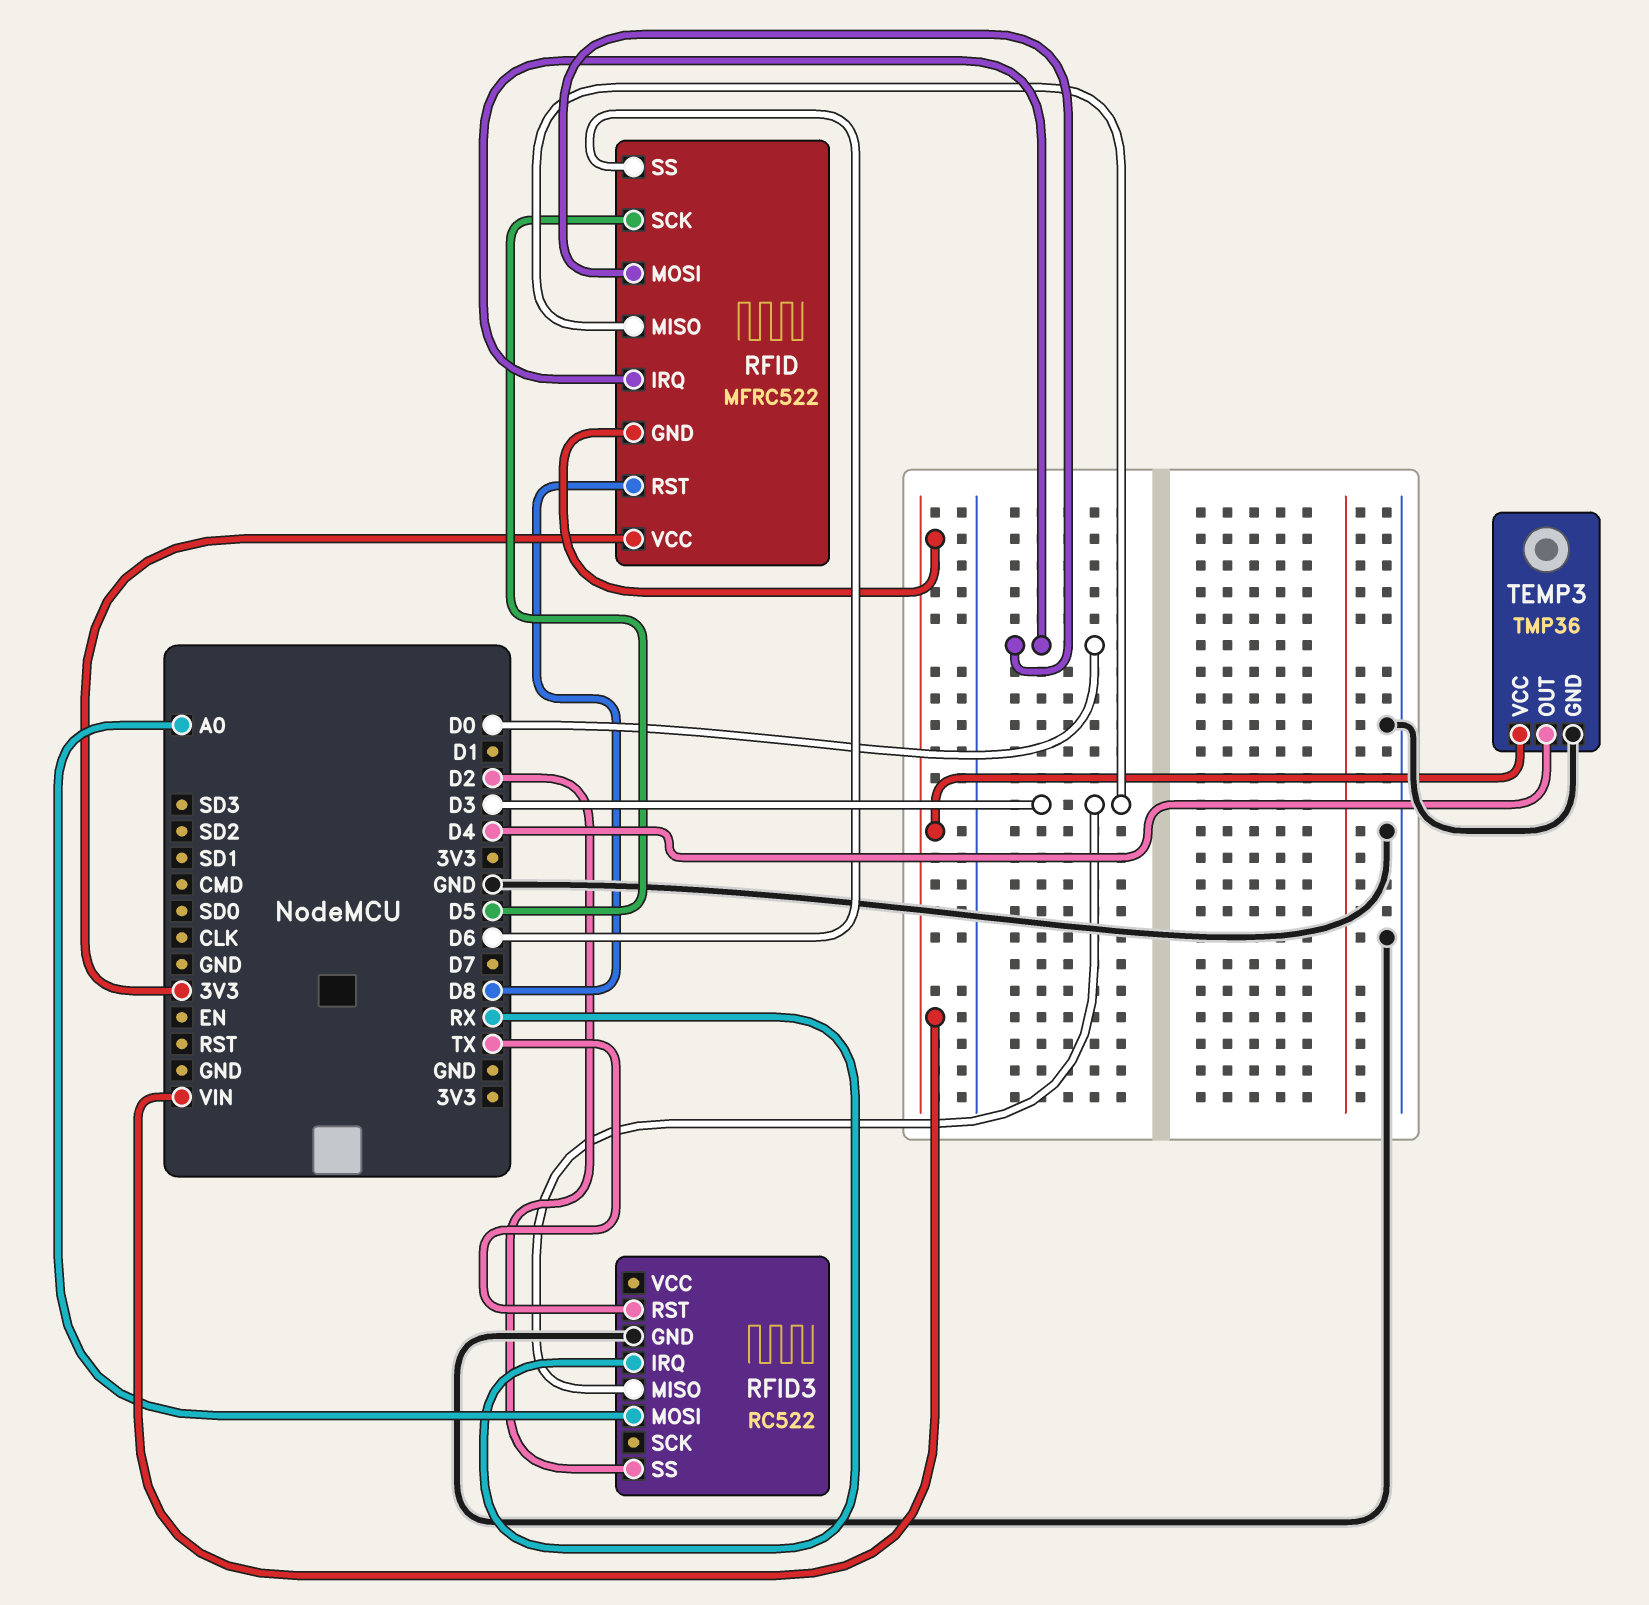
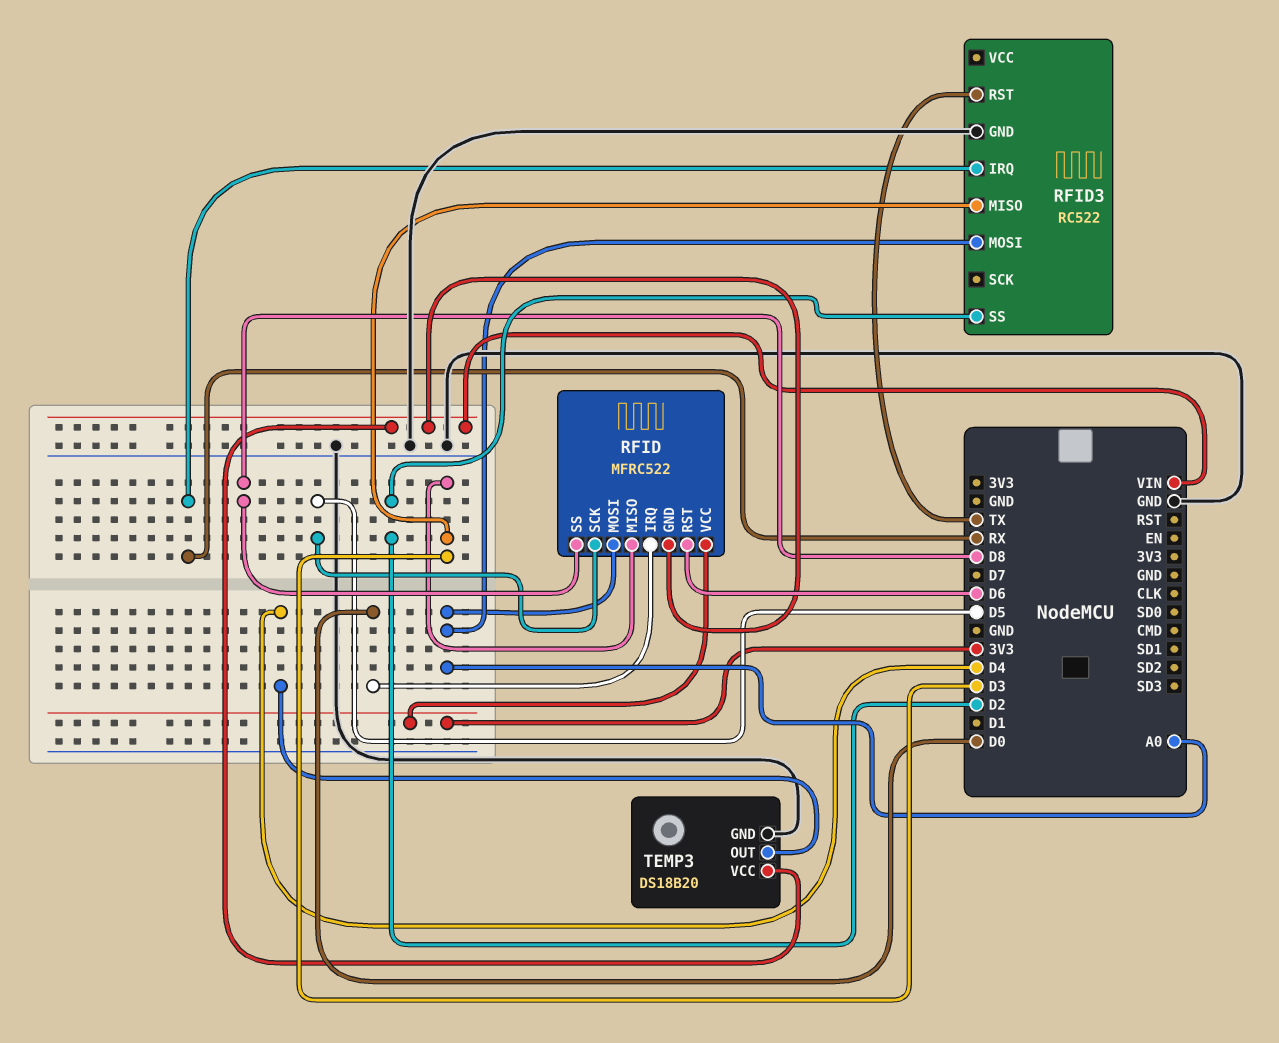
RFID pin MOSI: D0 -> A0
RFID pin RST: D8 -> D6
RFID pin SS: D6 -> D8
TEMP3: TMP36 -> DS18B20

